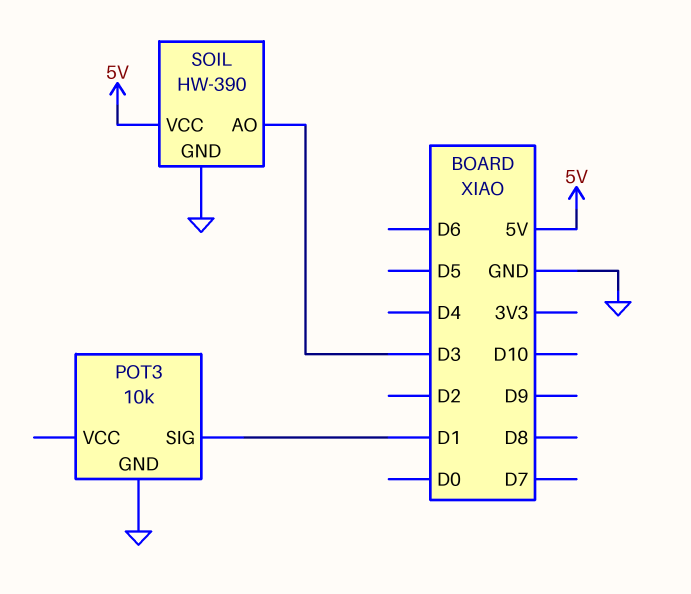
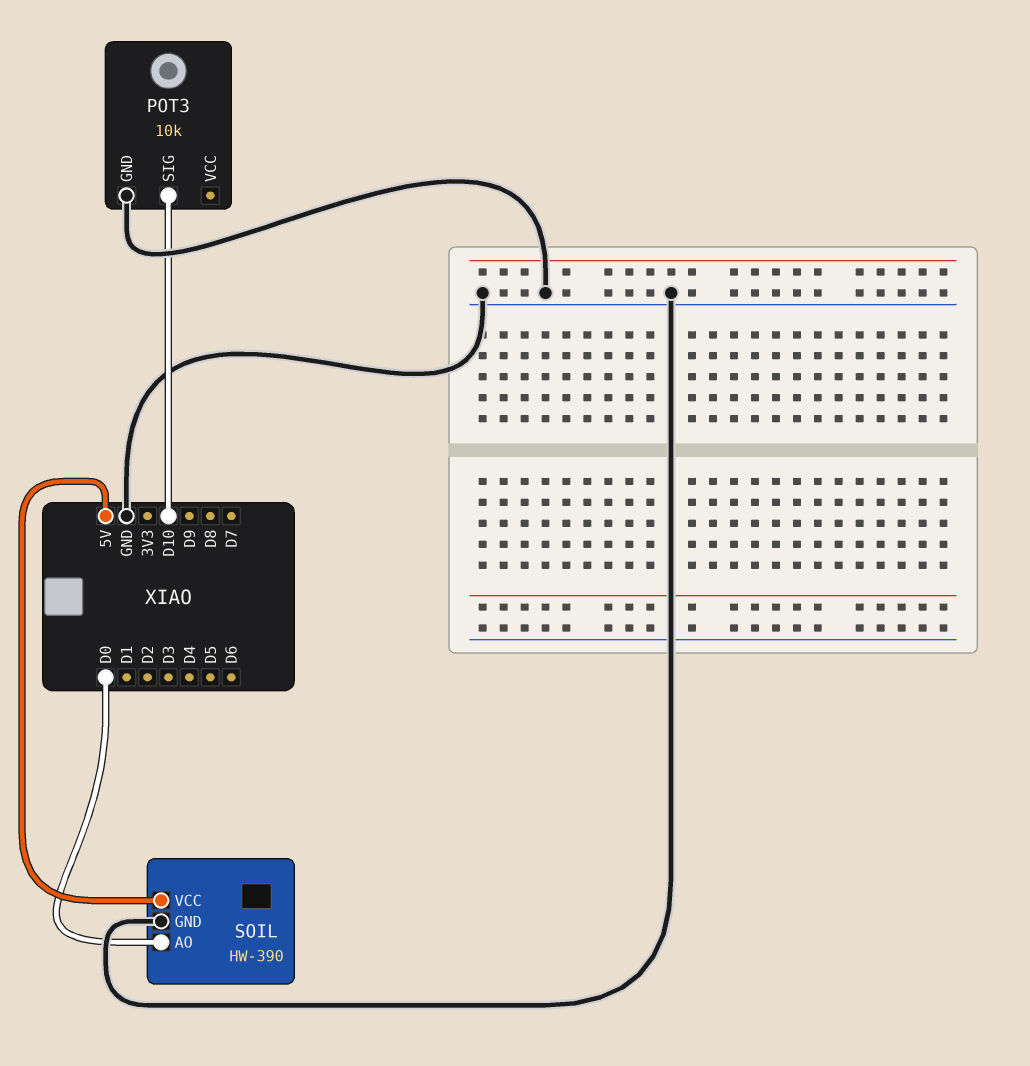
POT3 pin SIG: D1 -> D10
SOIL pin AO: D3 -> D0

